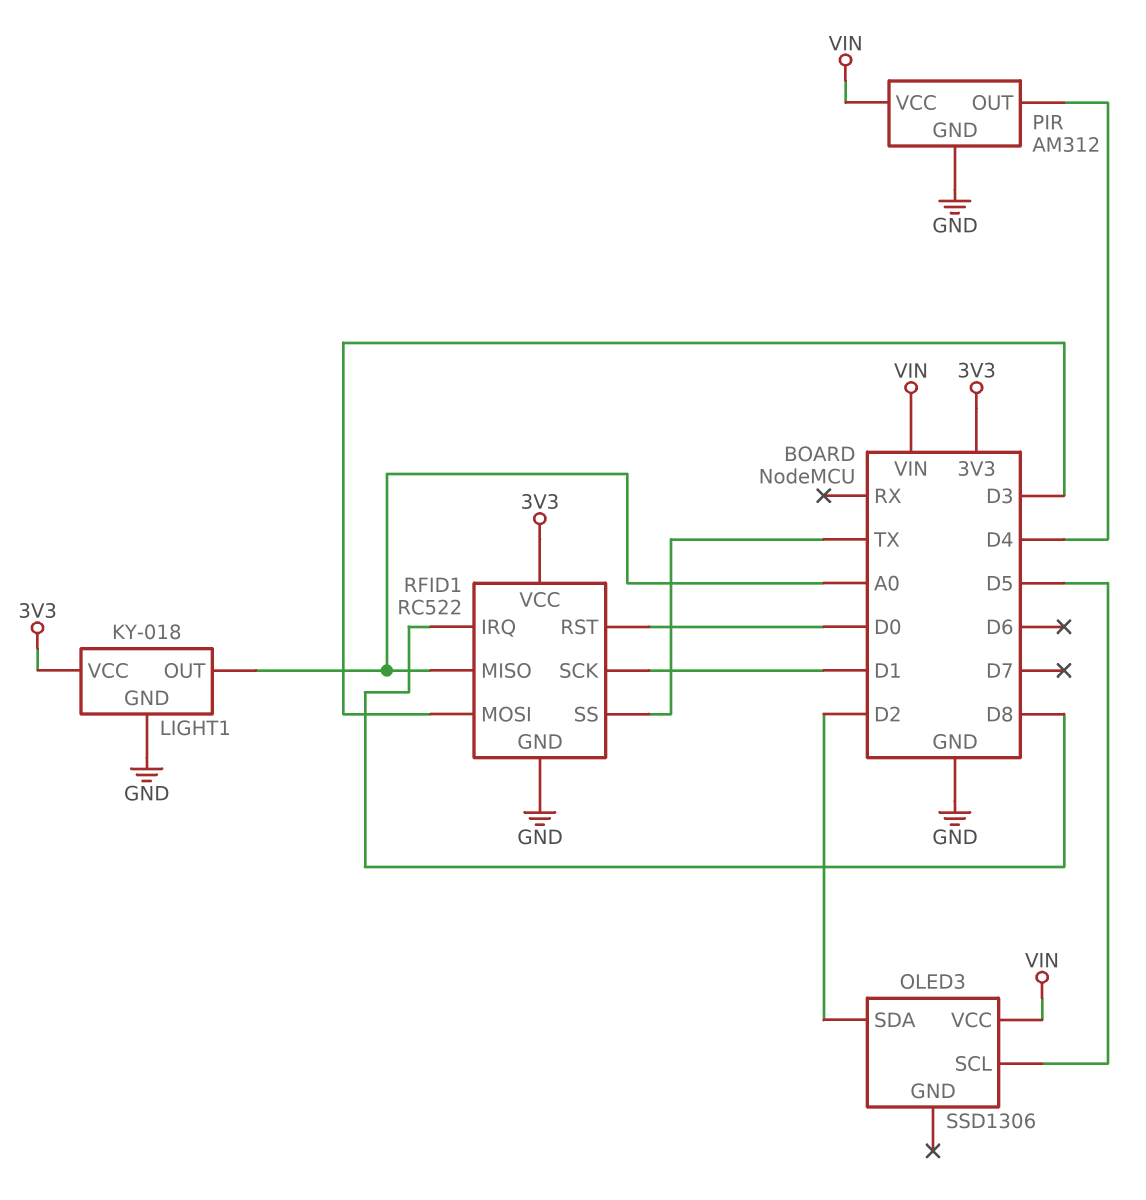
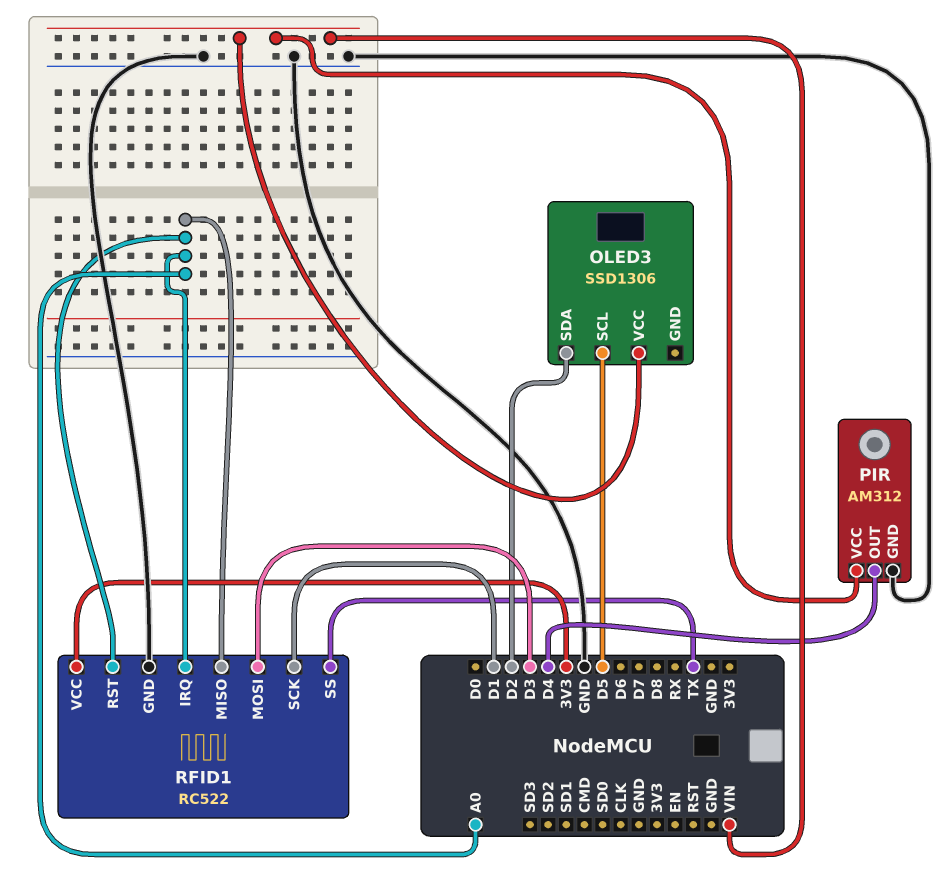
LIGHT1: KY-018 -> none
LIGHT1 pin GND: GND -> none
LIGHT1 pin OUT: A0 -> none
LIGHT1 pin VCC: 3V3 -> none
RFID1 pin IRQ: D8 -> A0
RFID1 pin RST: D0 -> A0

